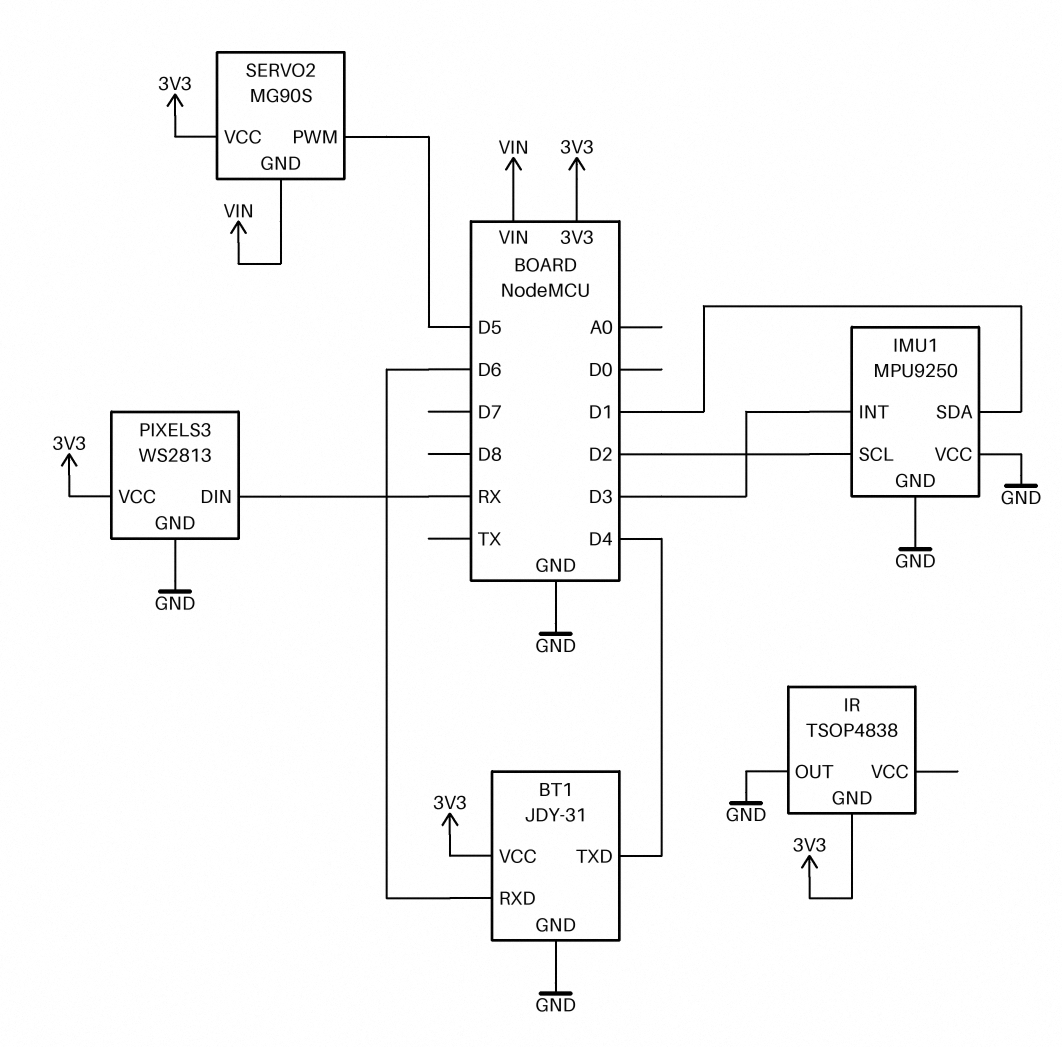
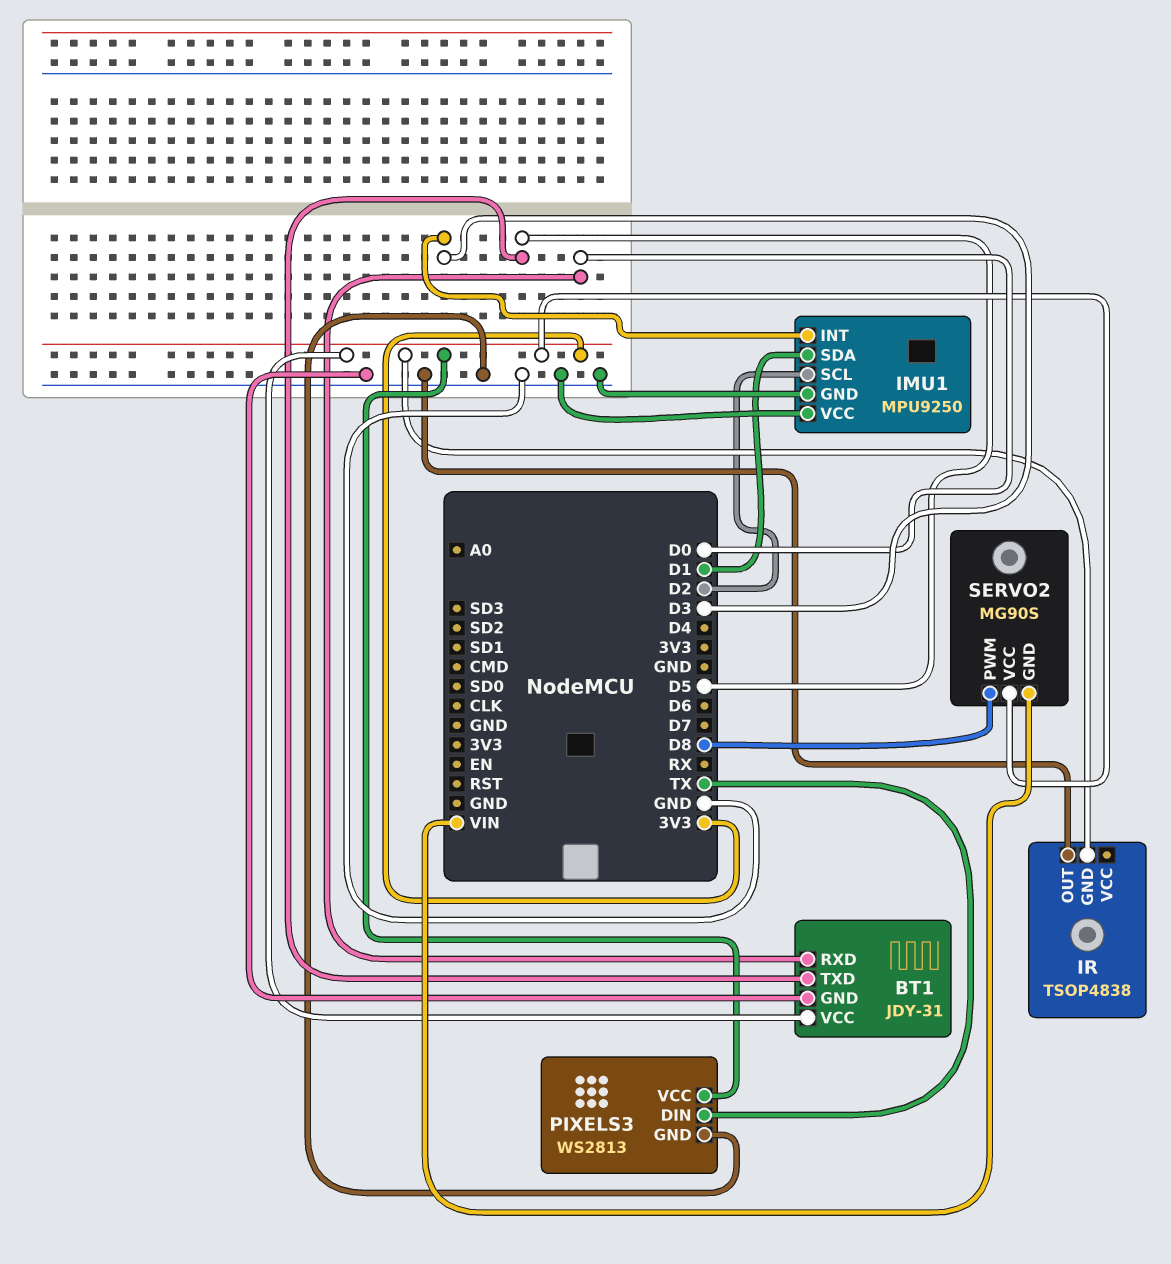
BT1 pin RXD: D6 -> D0
BT1 pin TXD: D4 -> D5
PIXELS3 pin DIN: RX -> TX
SERVO2 pin PWM: D5 -> D8

